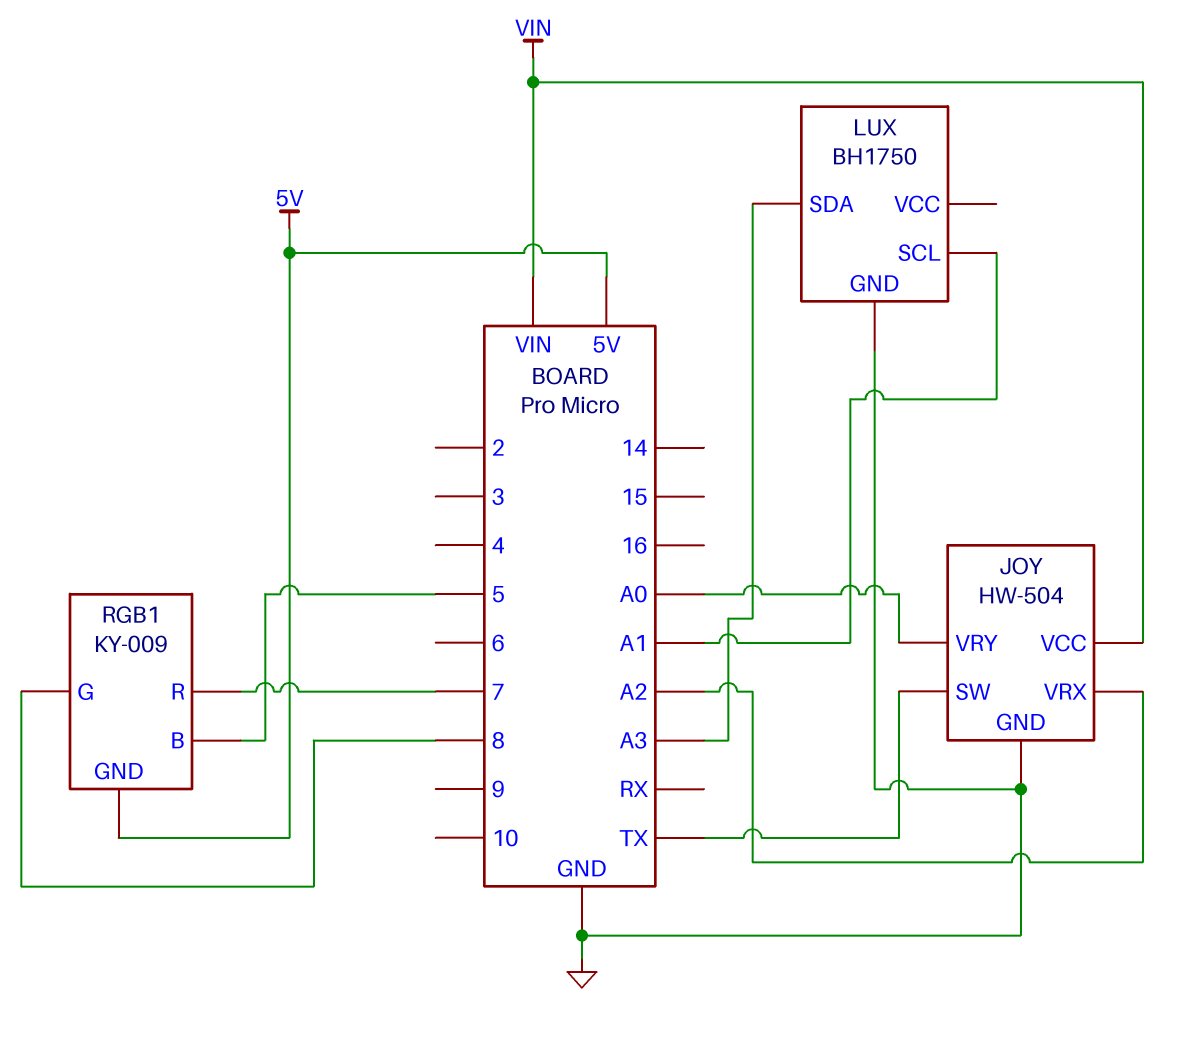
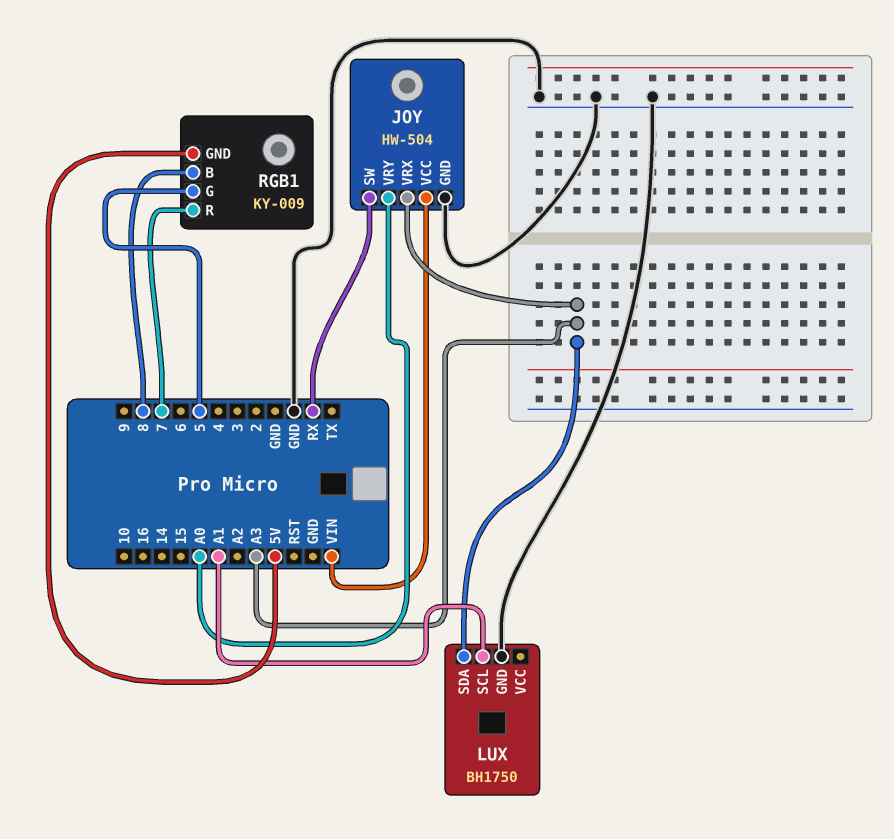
JOY pin SW: TX -> RX
JOY pin VRX: A2 -> A3
RGB1 pin B: 5 -> 8
RGB1 pin G: 8 -> 5

